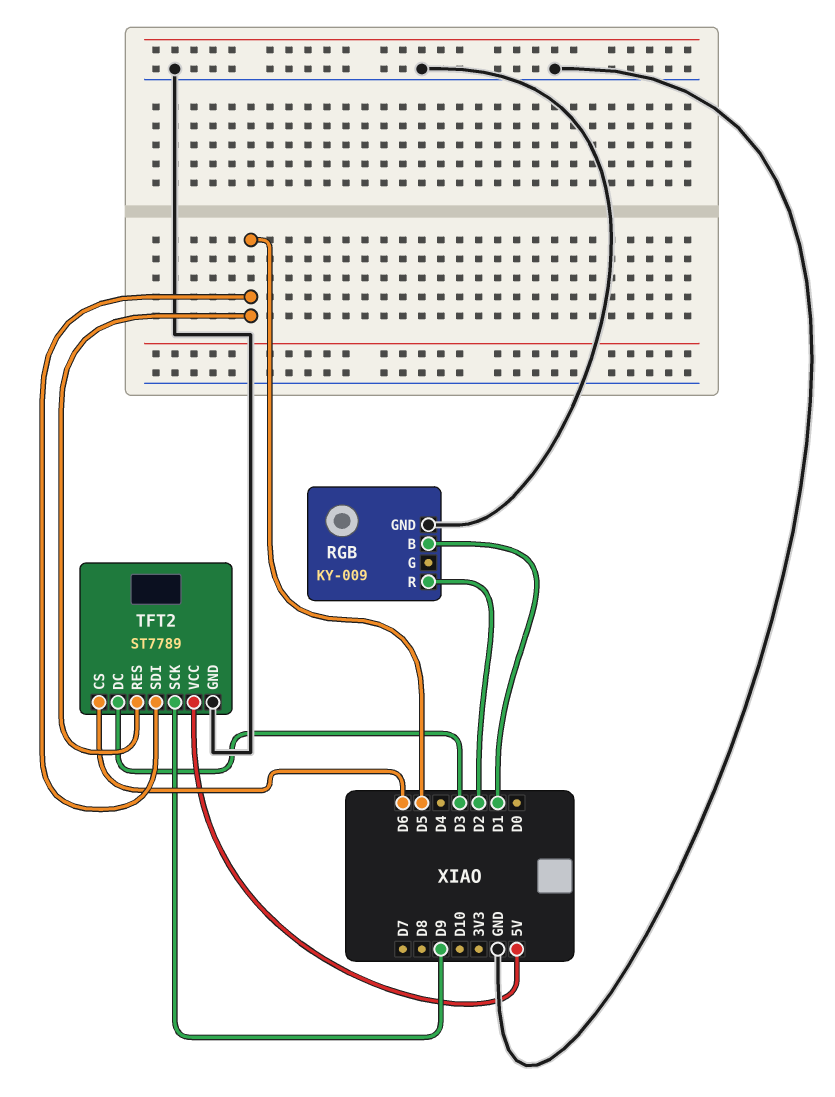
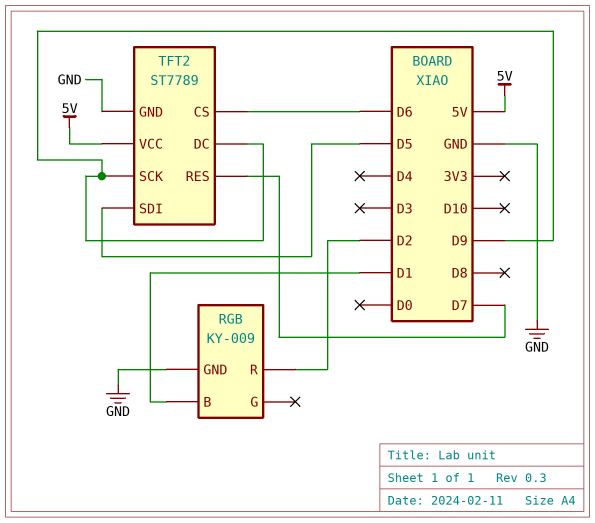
TFT2 pin DC: D3 -> D9
TFT2 pin RES: D5 -> D7

